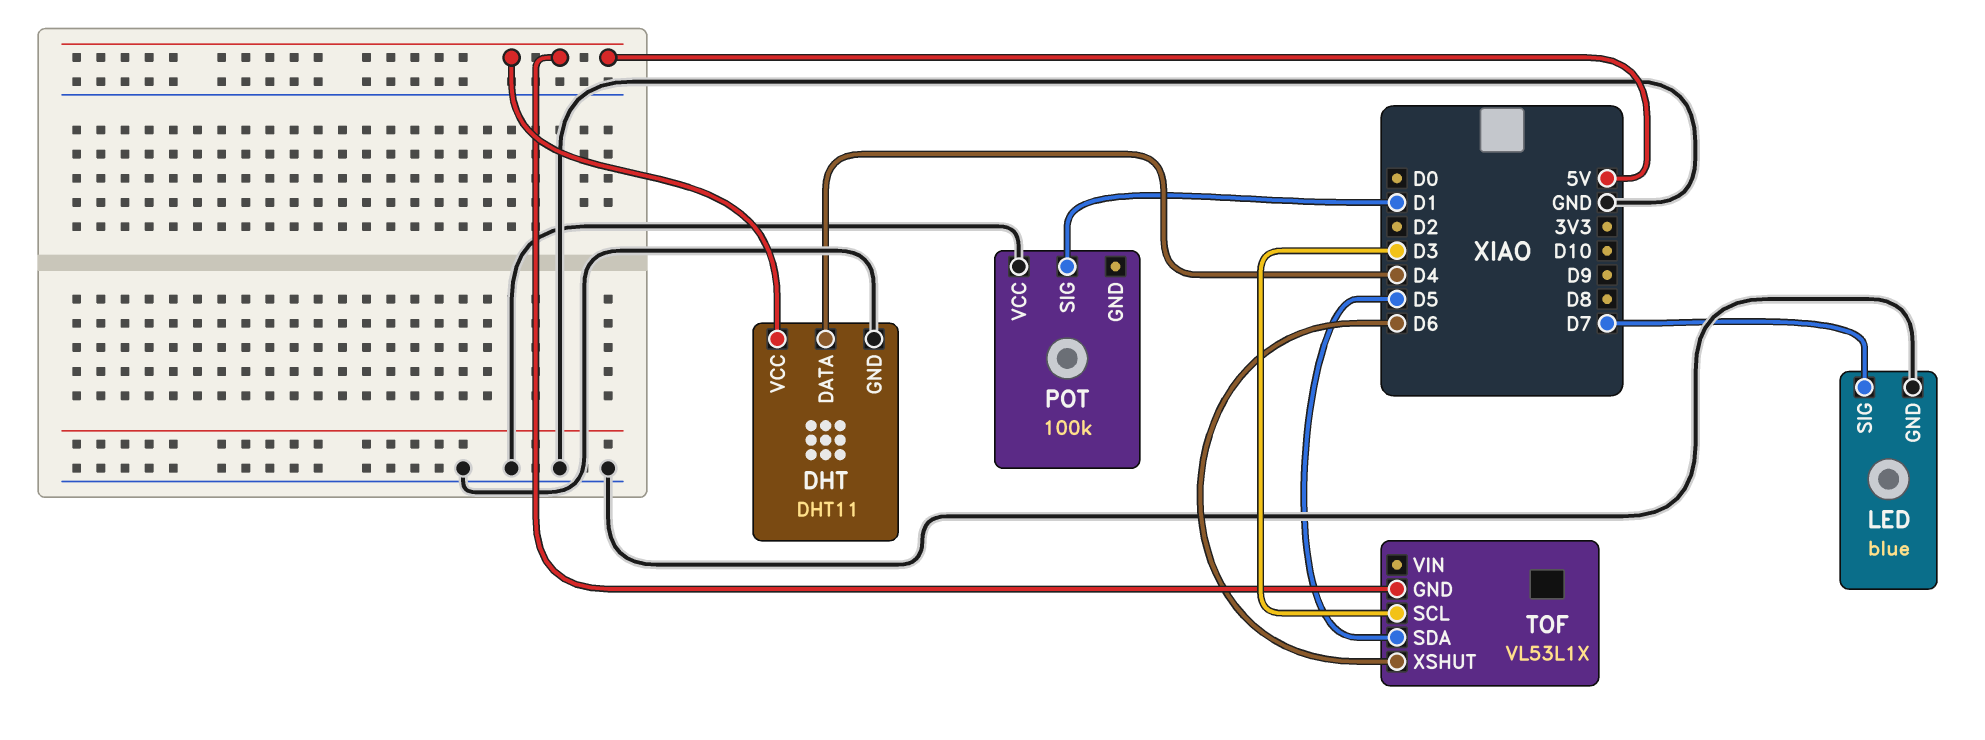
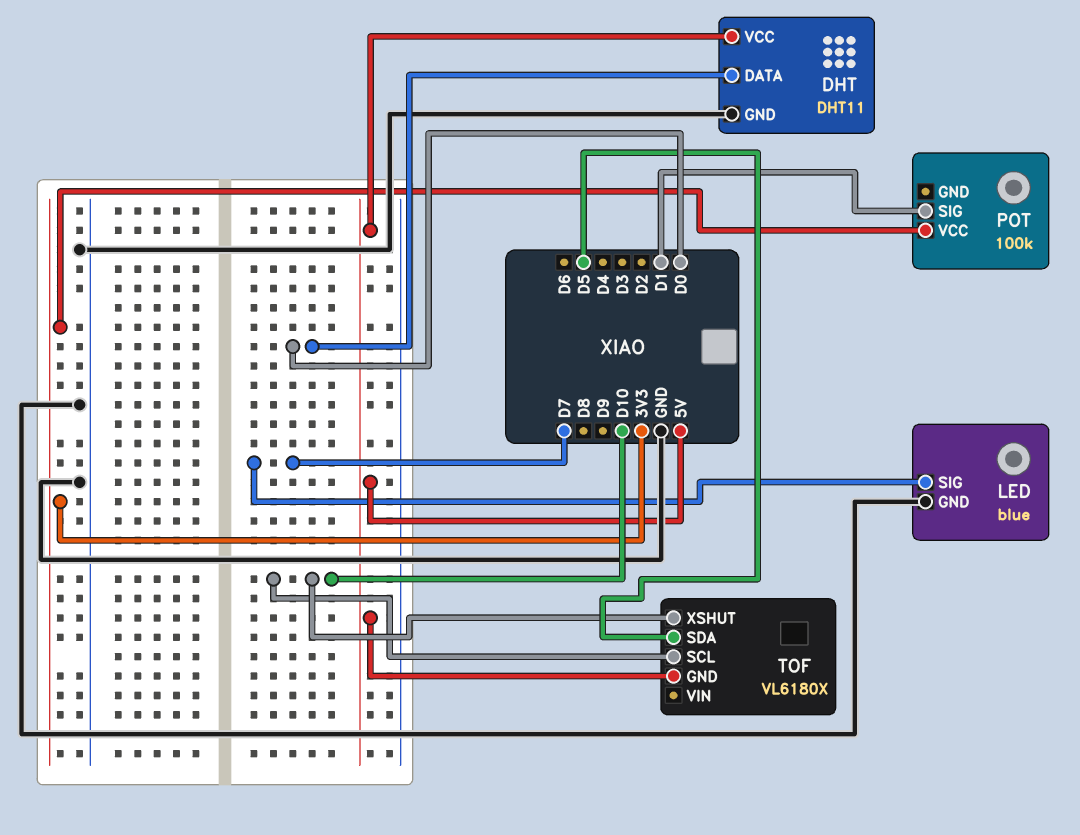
DHT pin DATA: D4 -> D0
POT pin VCC: GND -> 3V3
TOF: VL53L1X -> VL6180X
TOF pin SCL: D3 -> D10
TOF pin XSHUT: D6 -> D10

